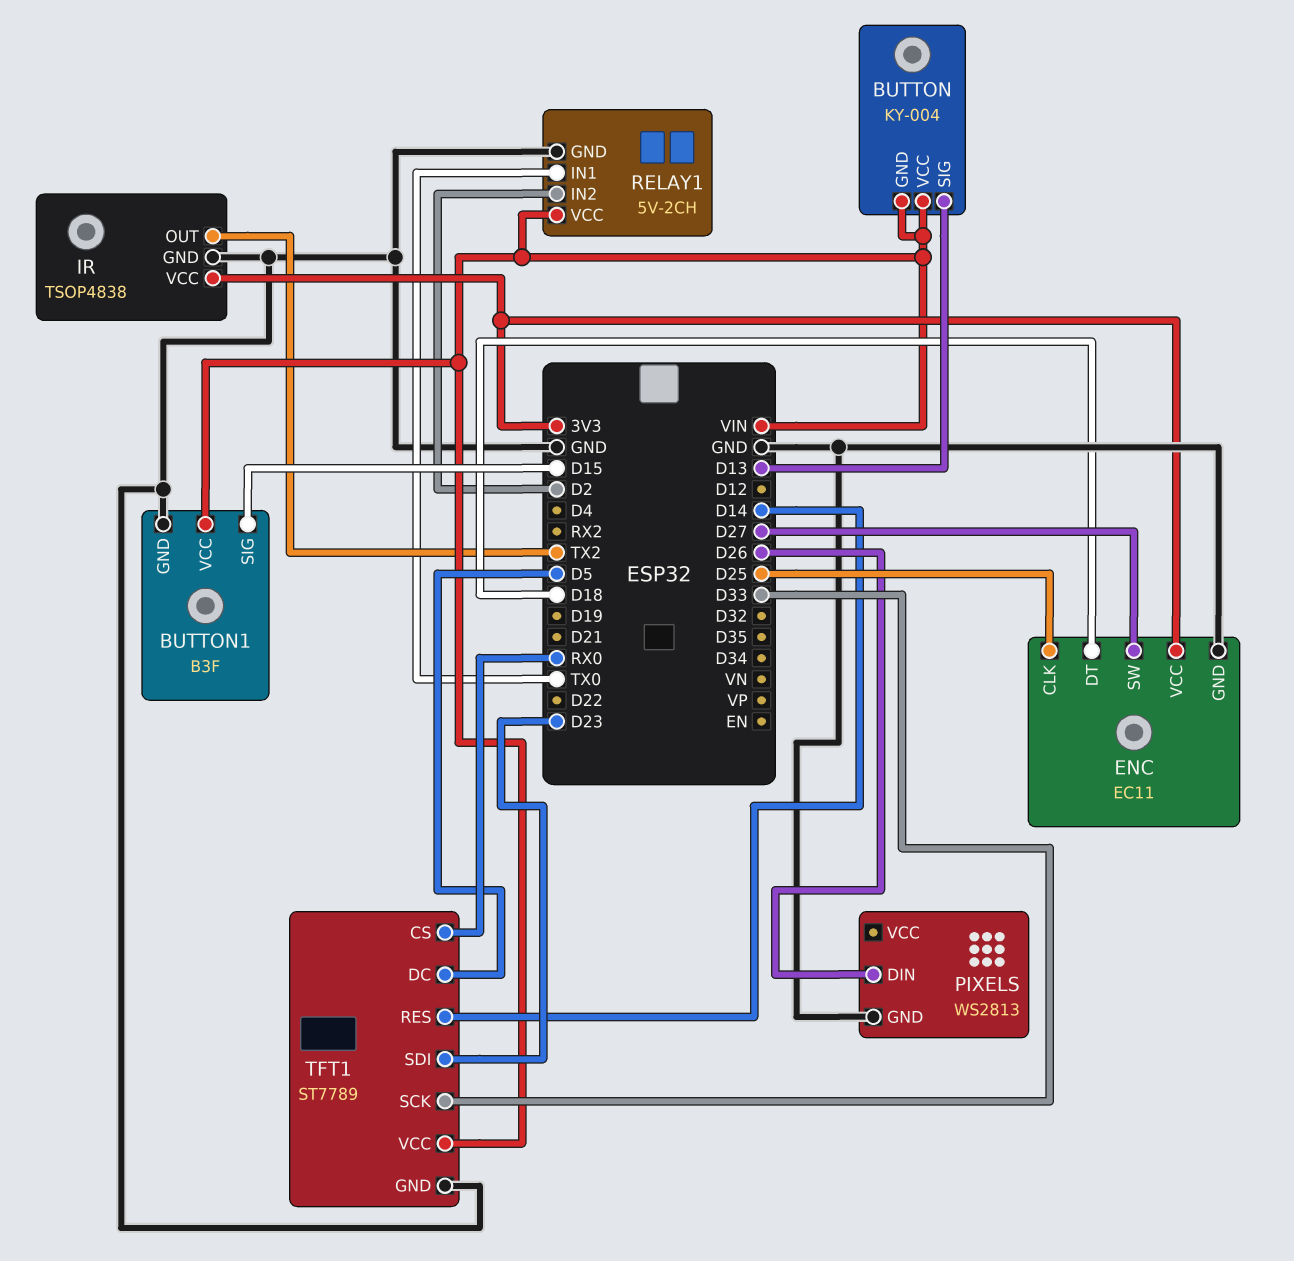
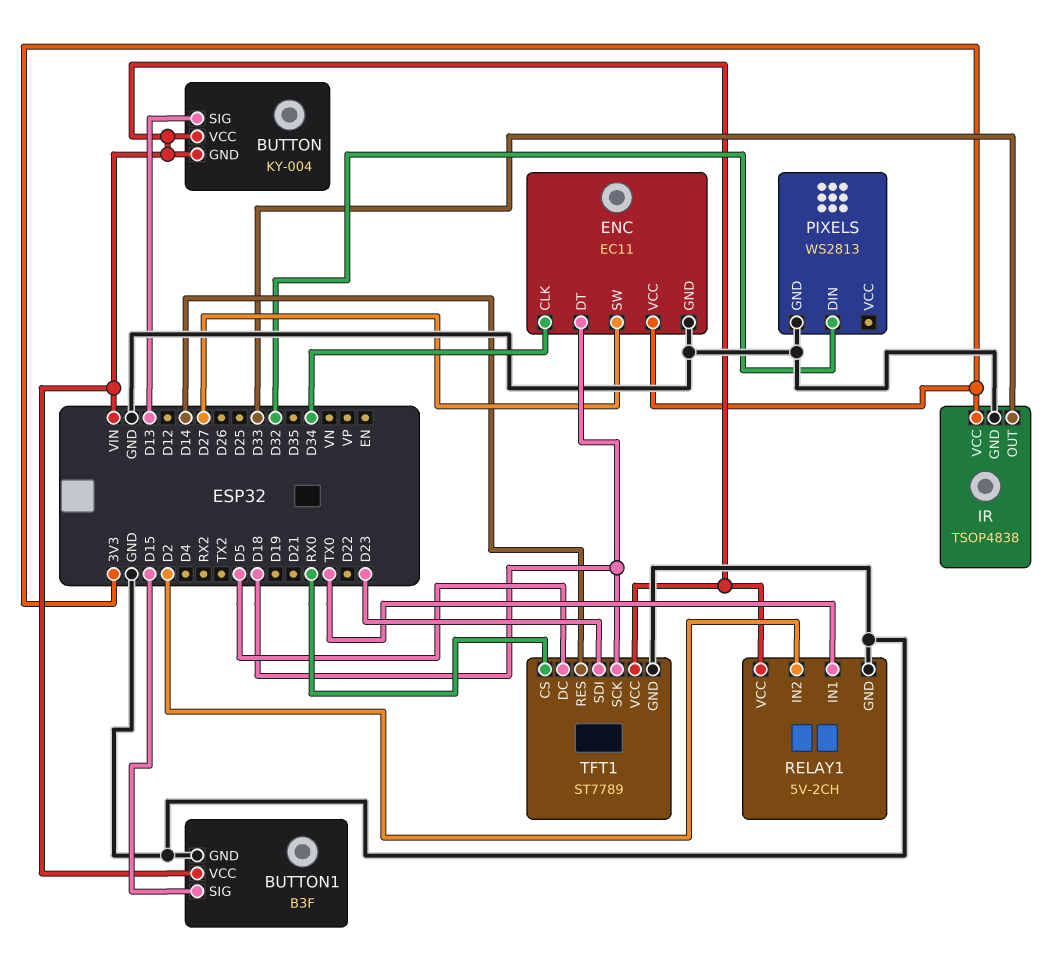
ENC pin CLK: D25 -> D34
IR pin OUT: TX2 -> D33
PIXELS pin DIN: D26 -> D32
TFT1 pin SCK: D33 -> D18

